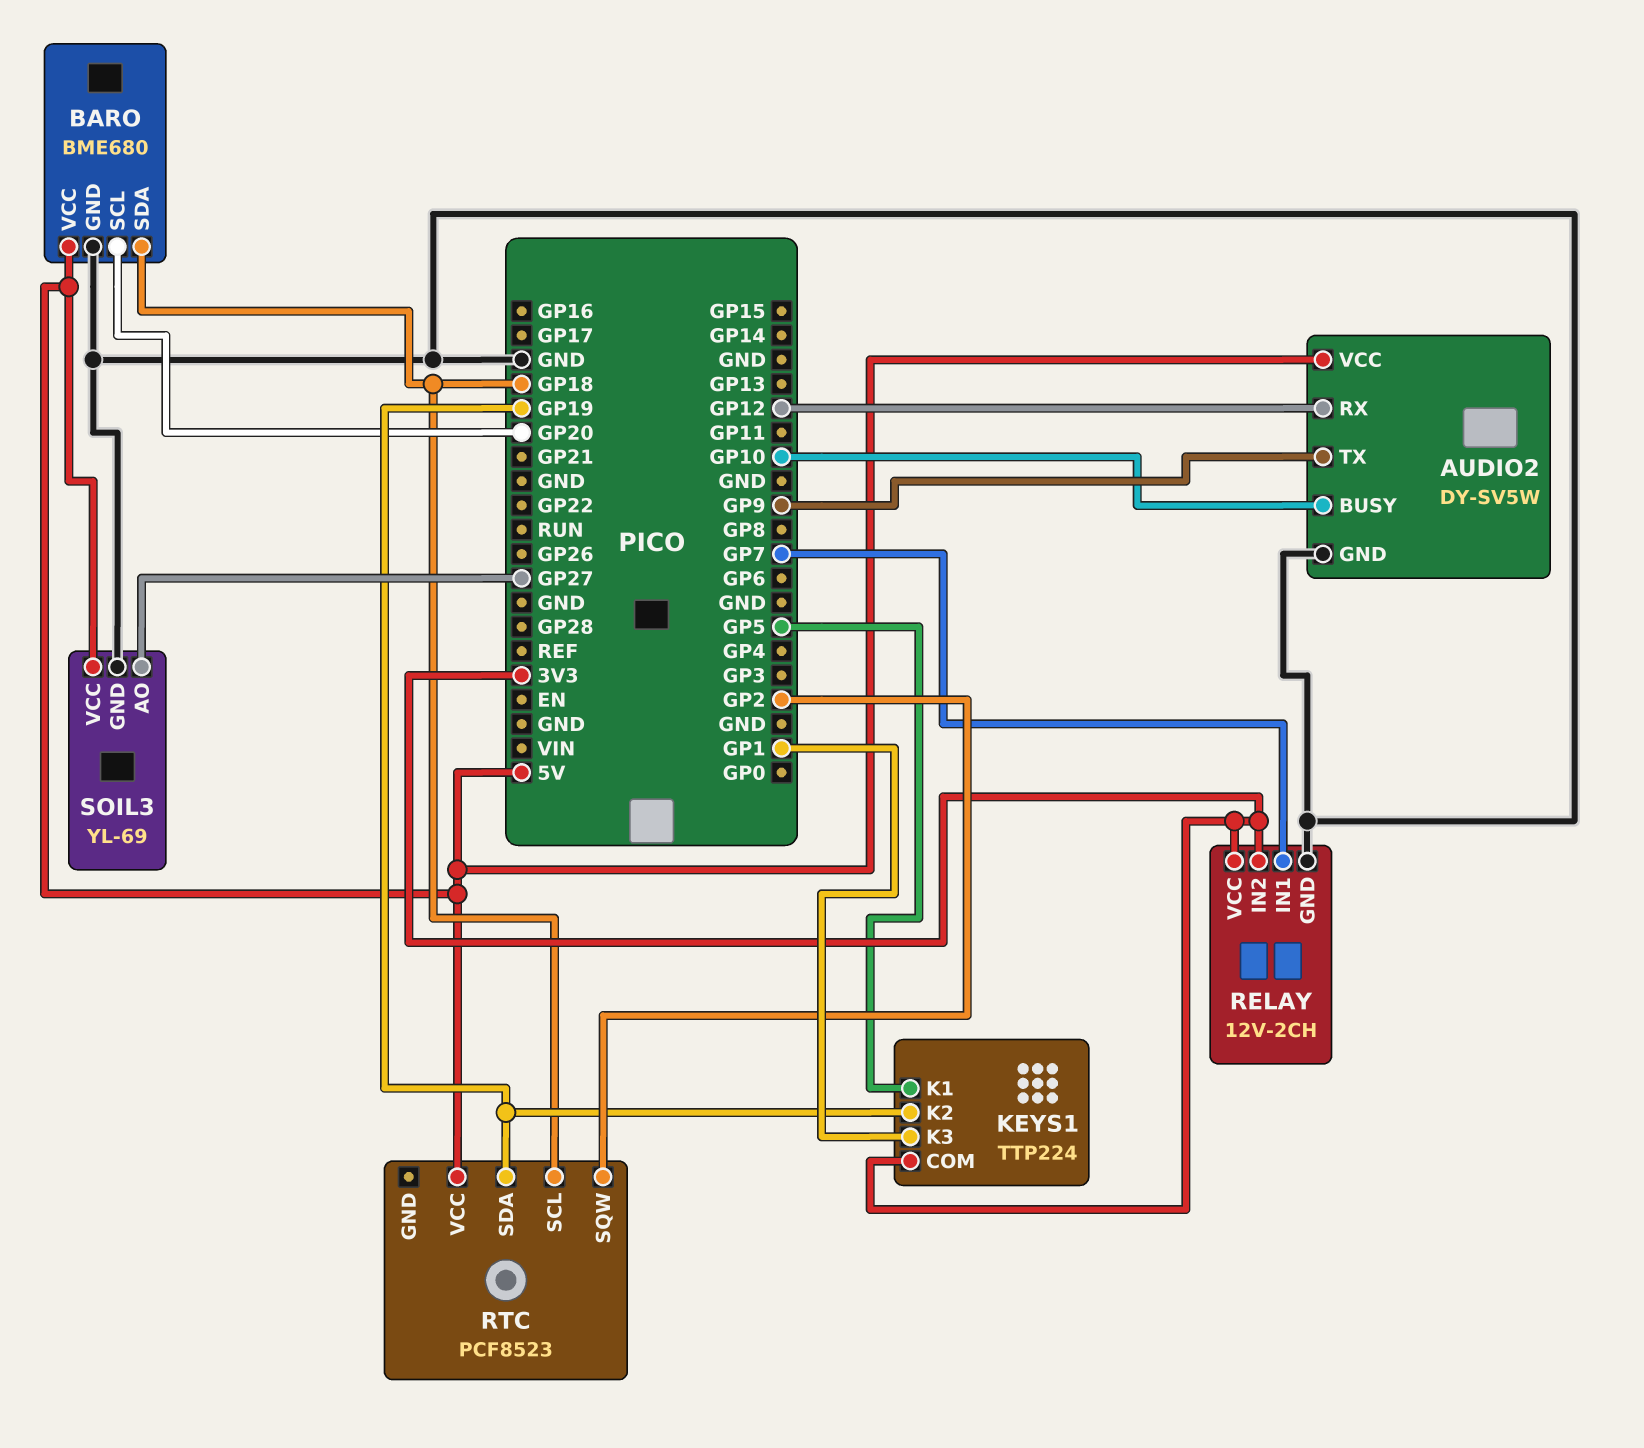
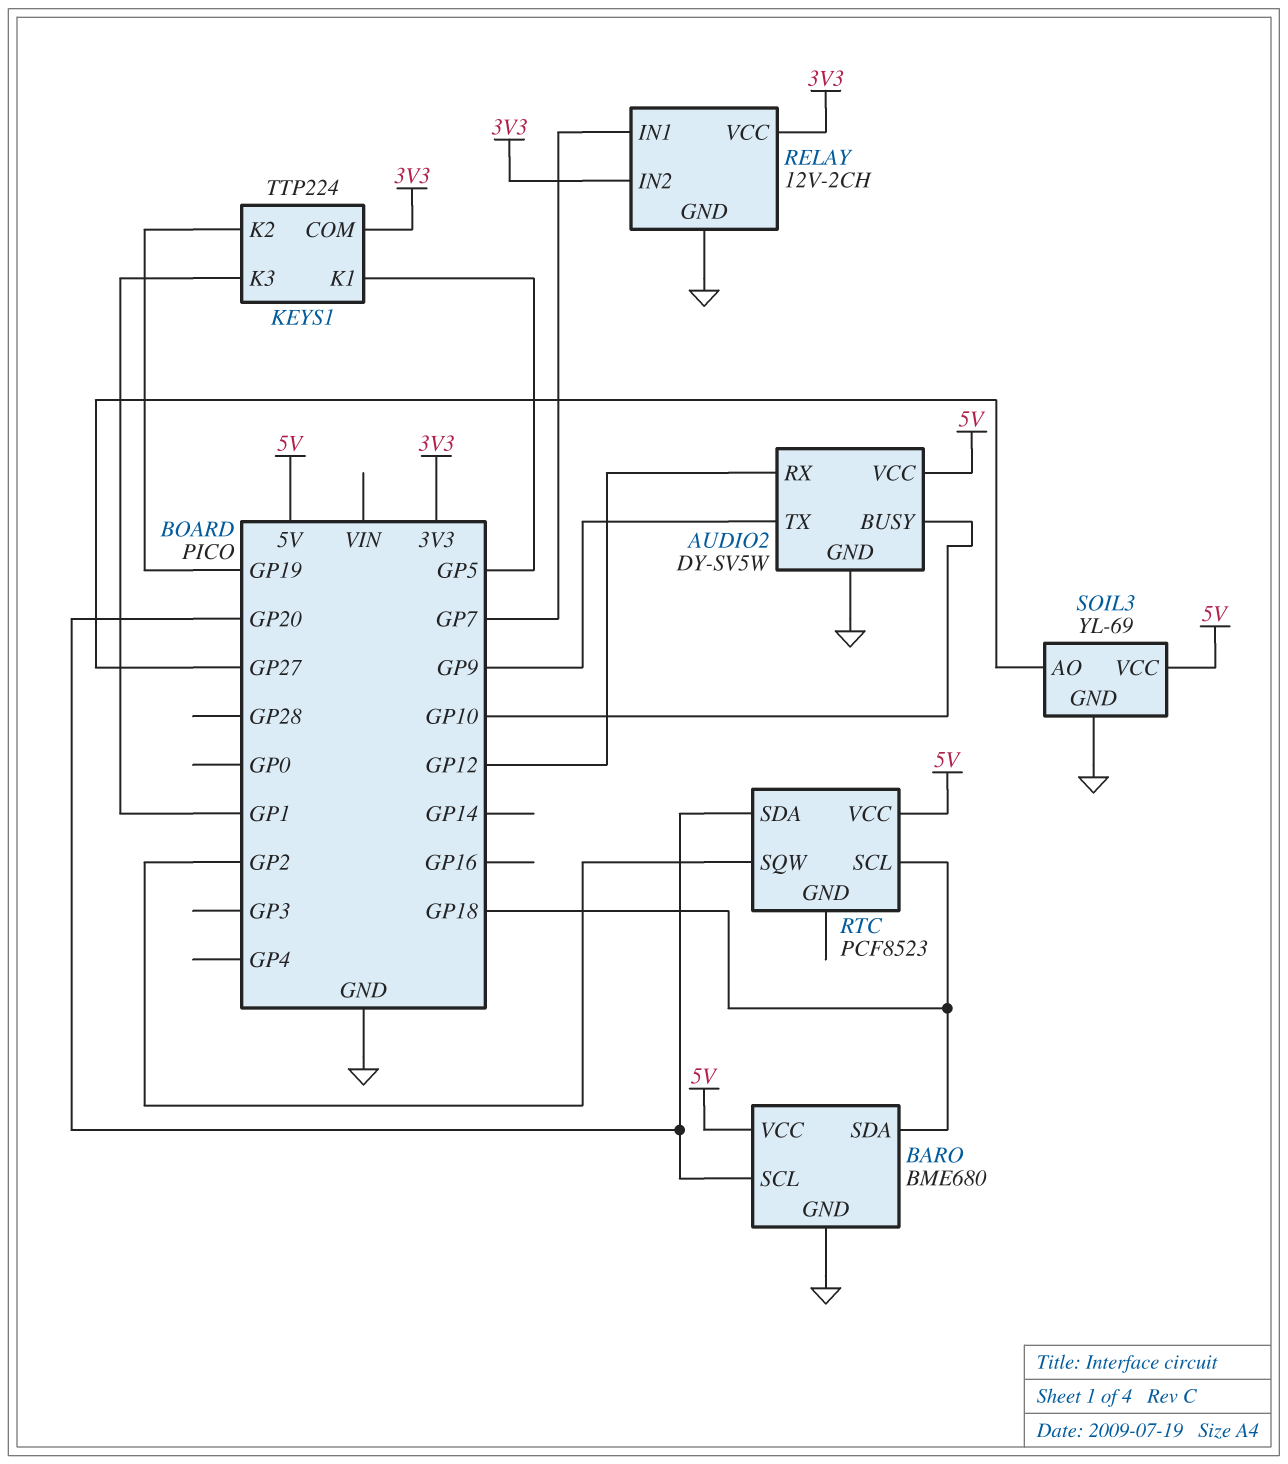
RTC pin SDA: GP19 -> GP20

